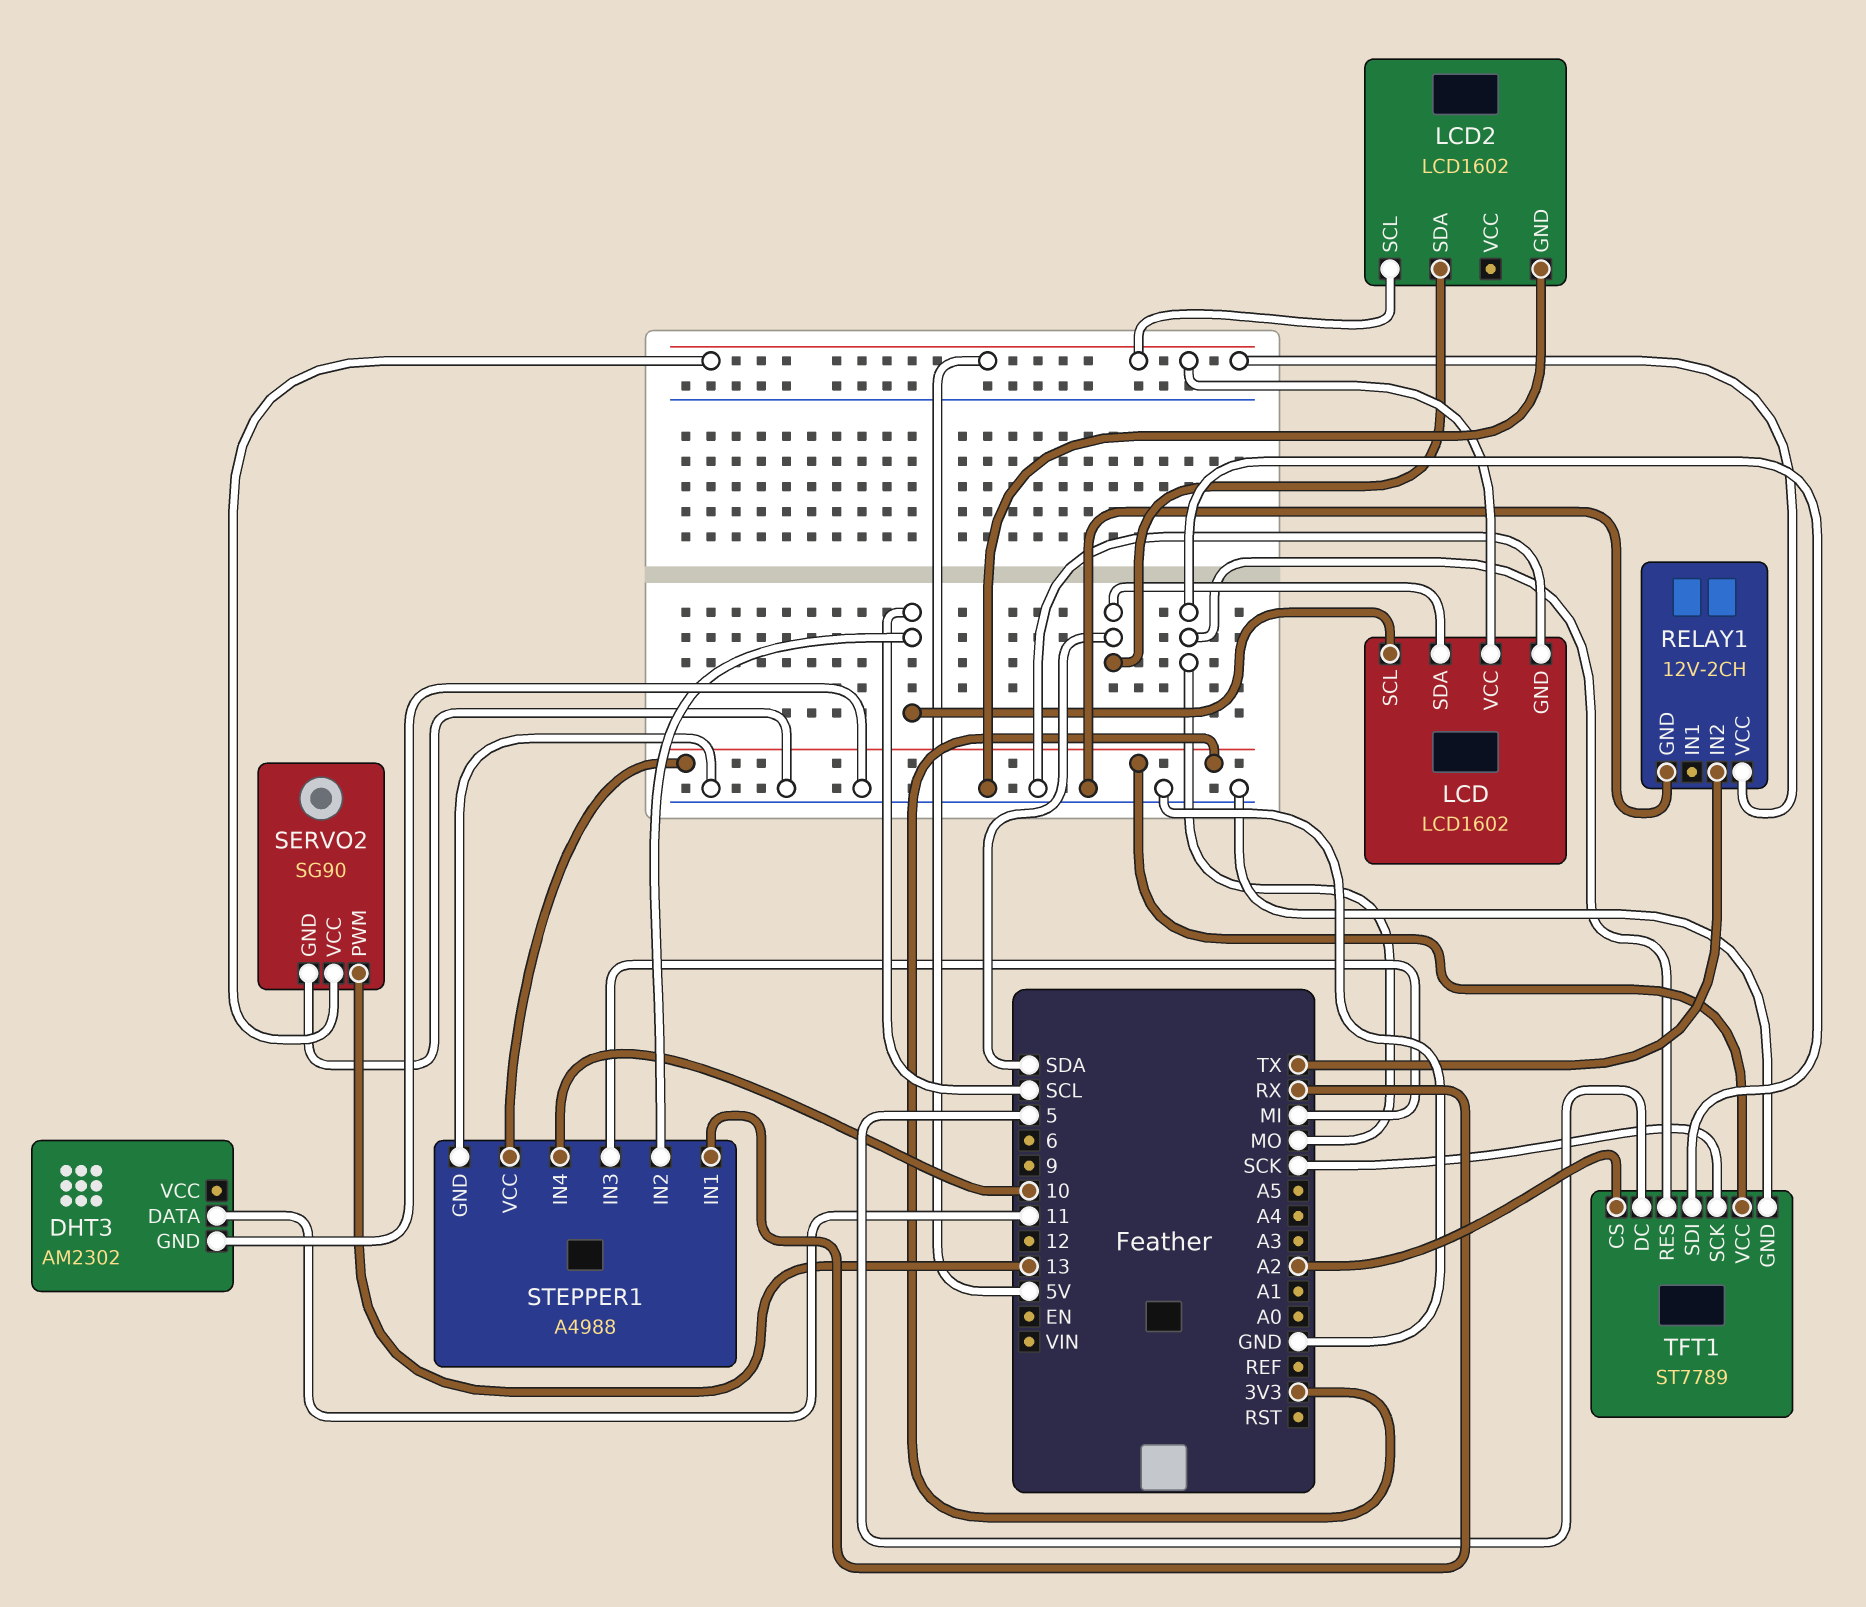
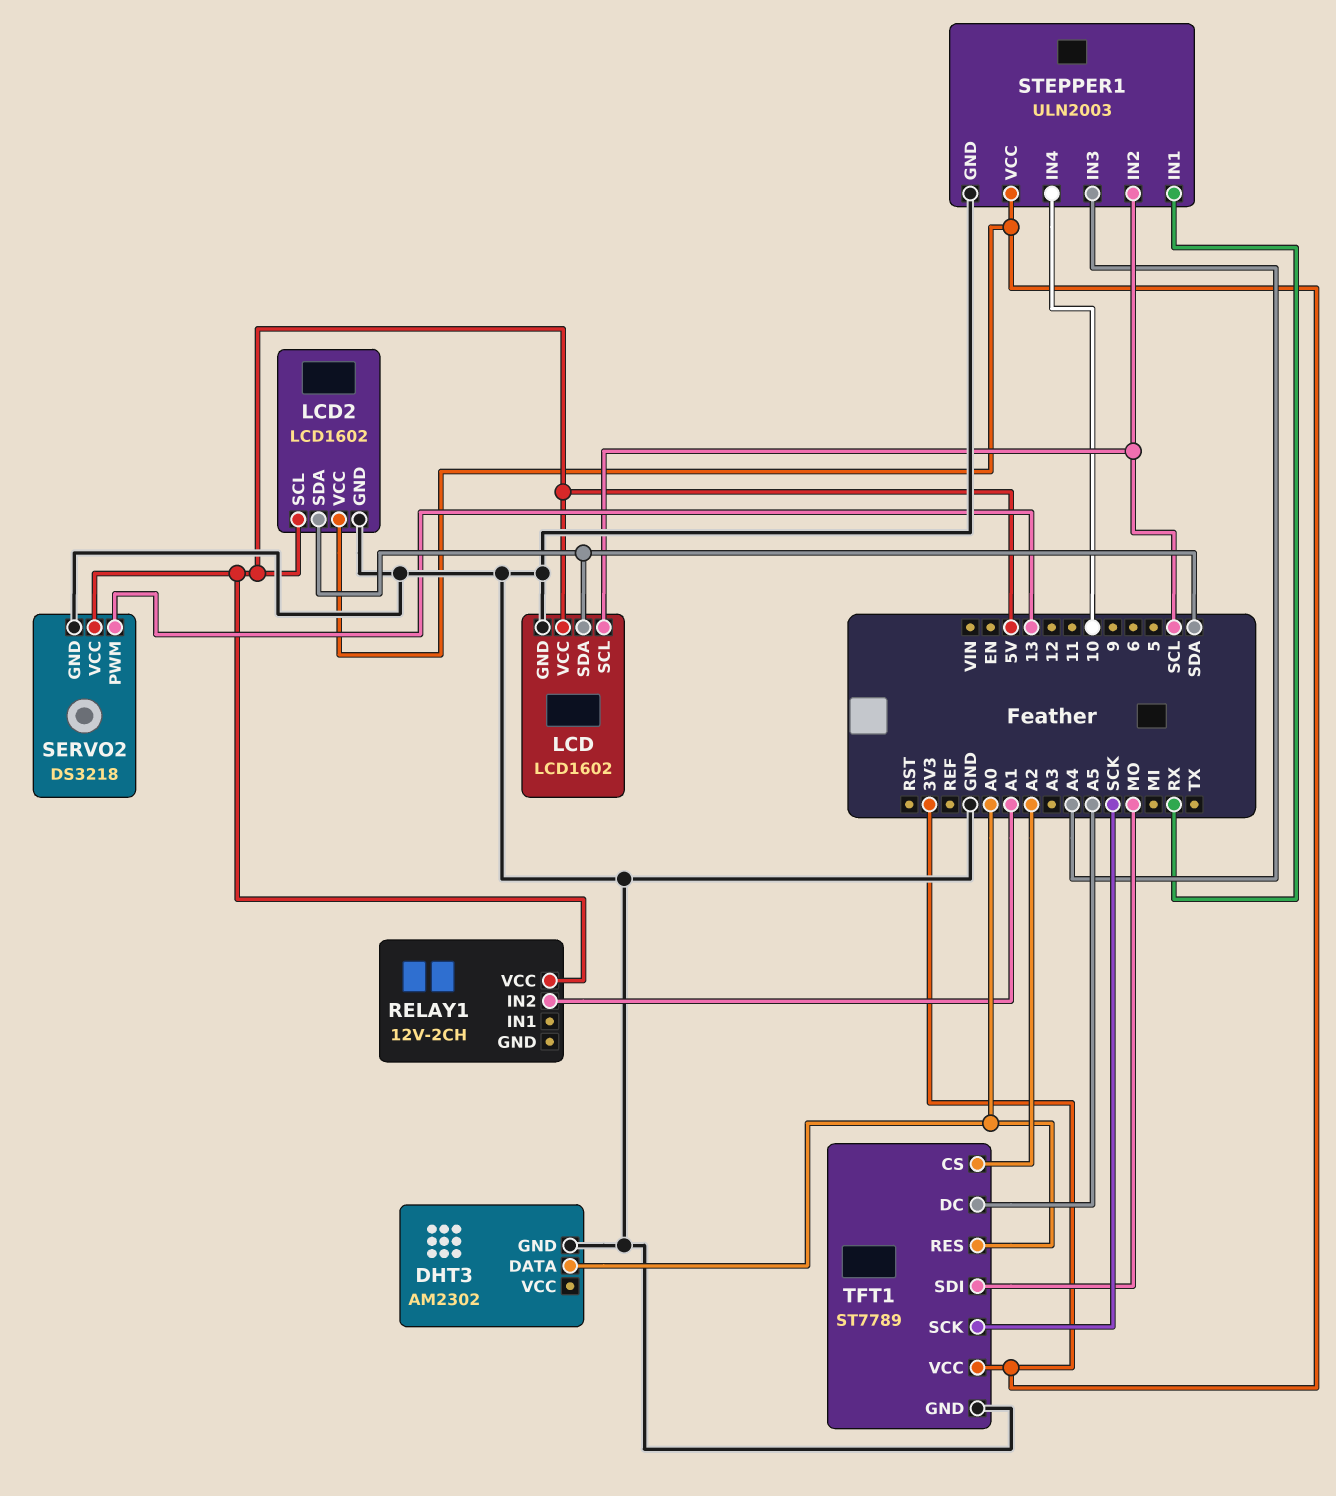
DHT3 pin DATA: 11 -> A0
LCD2 pin VCC: none -> 3V3
RELAY1 pin GND: GND -> none
RELAY1 pin IN2: TX -> A1
SERVO2: SG90 -> DS3218
STEPPER1: A4988 -> ULN2003
STEPPER1 pin IN3: MI -> A4
TFT1 pin DC: 5 -> A5
TFT1 pin RES: MO -> A0

